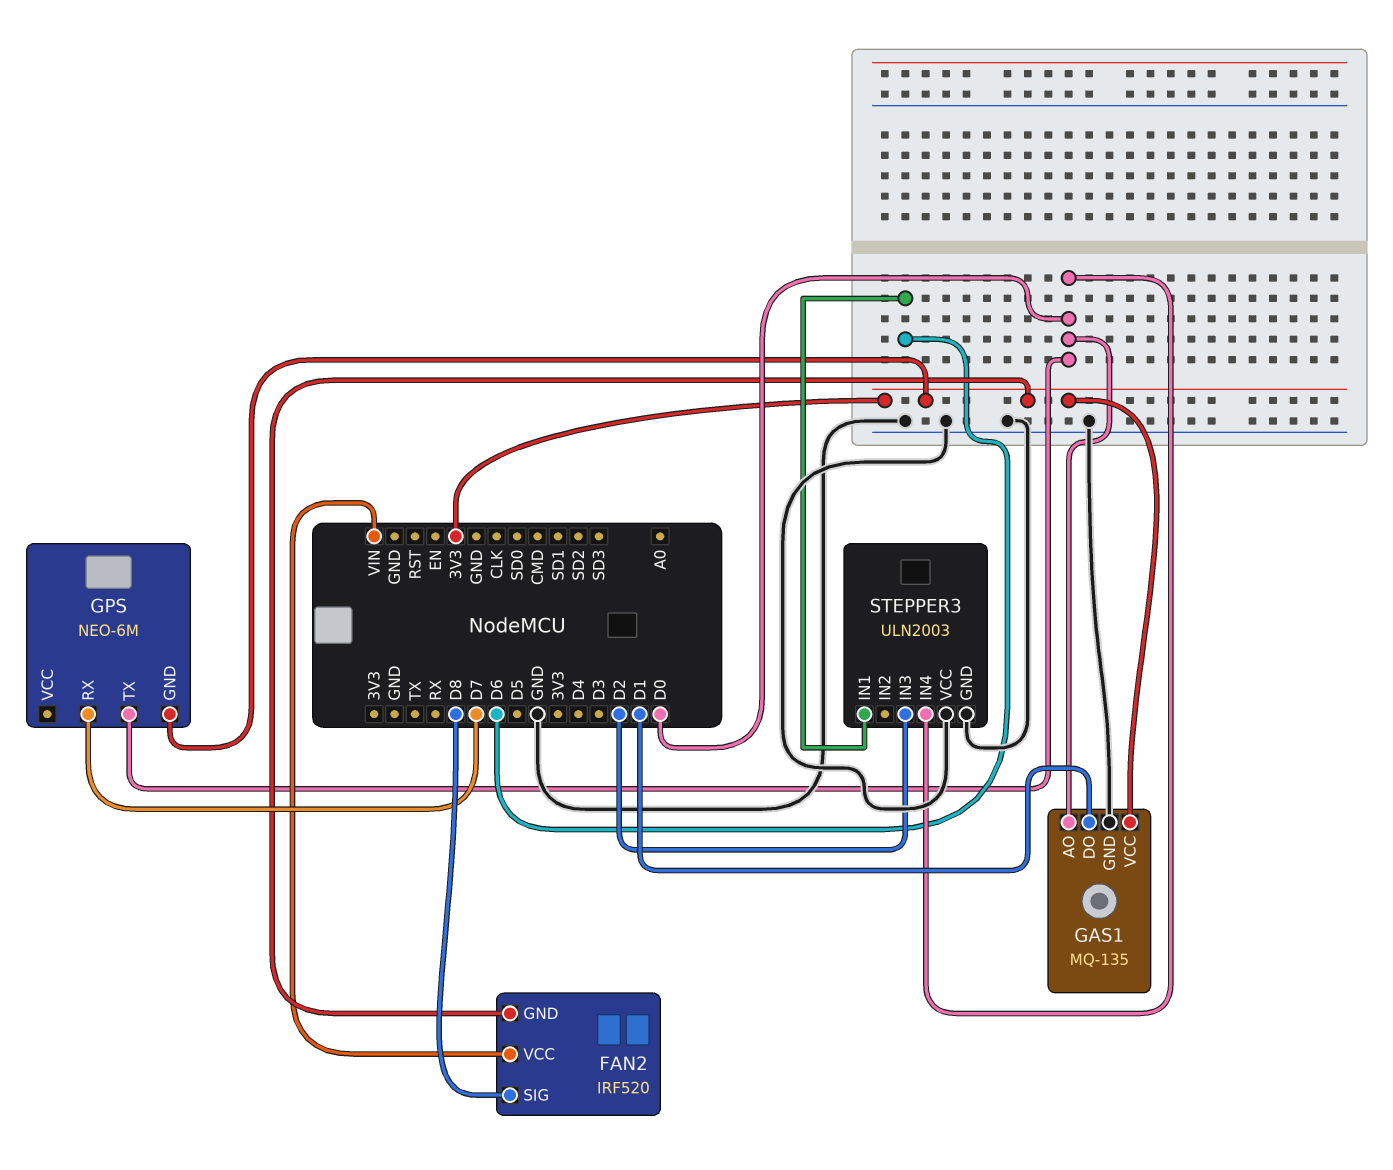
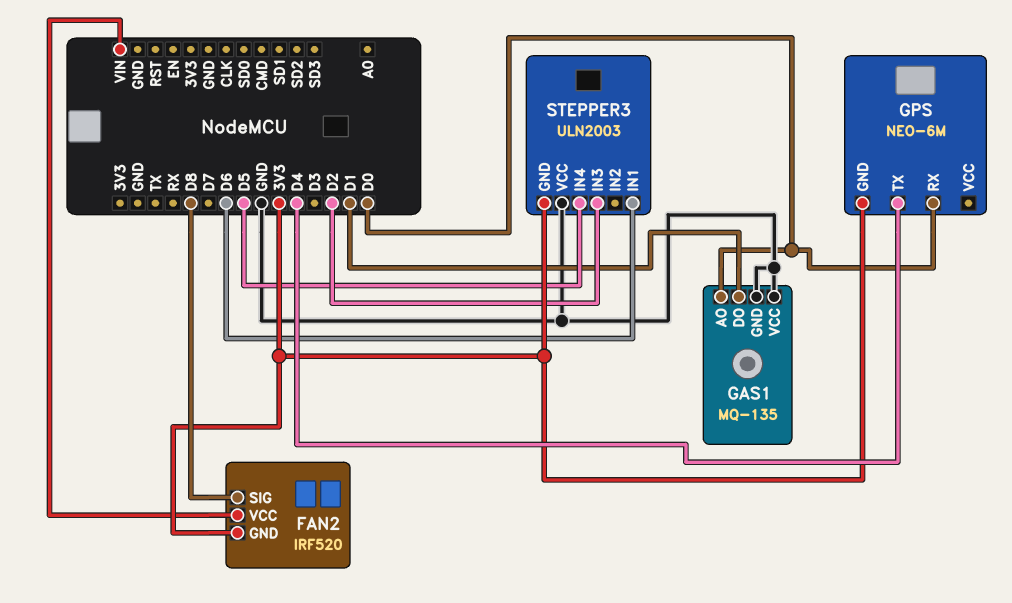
GAS1 pin VCC: 3V3 -> GND
GPS pin RX: D7 -> D0
GPS pin TX: D0 -> D4
STEPPER3 pin GND: GND -> 3V3
STEPPER3 pin IN4: D0 -> D5

